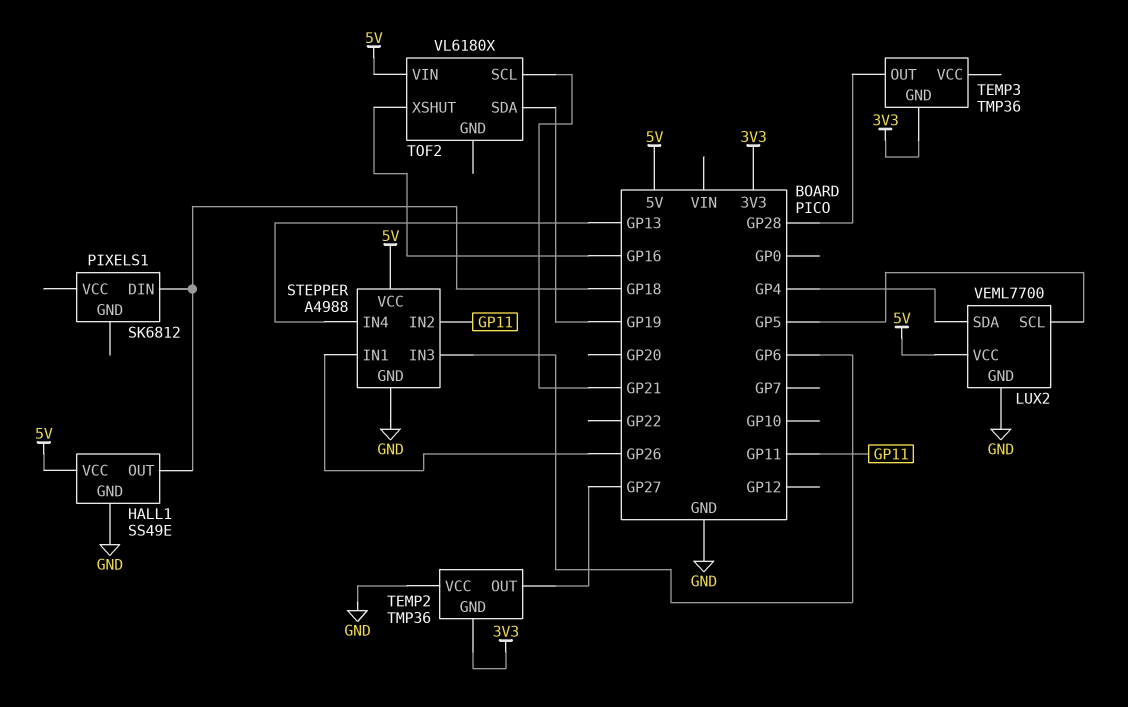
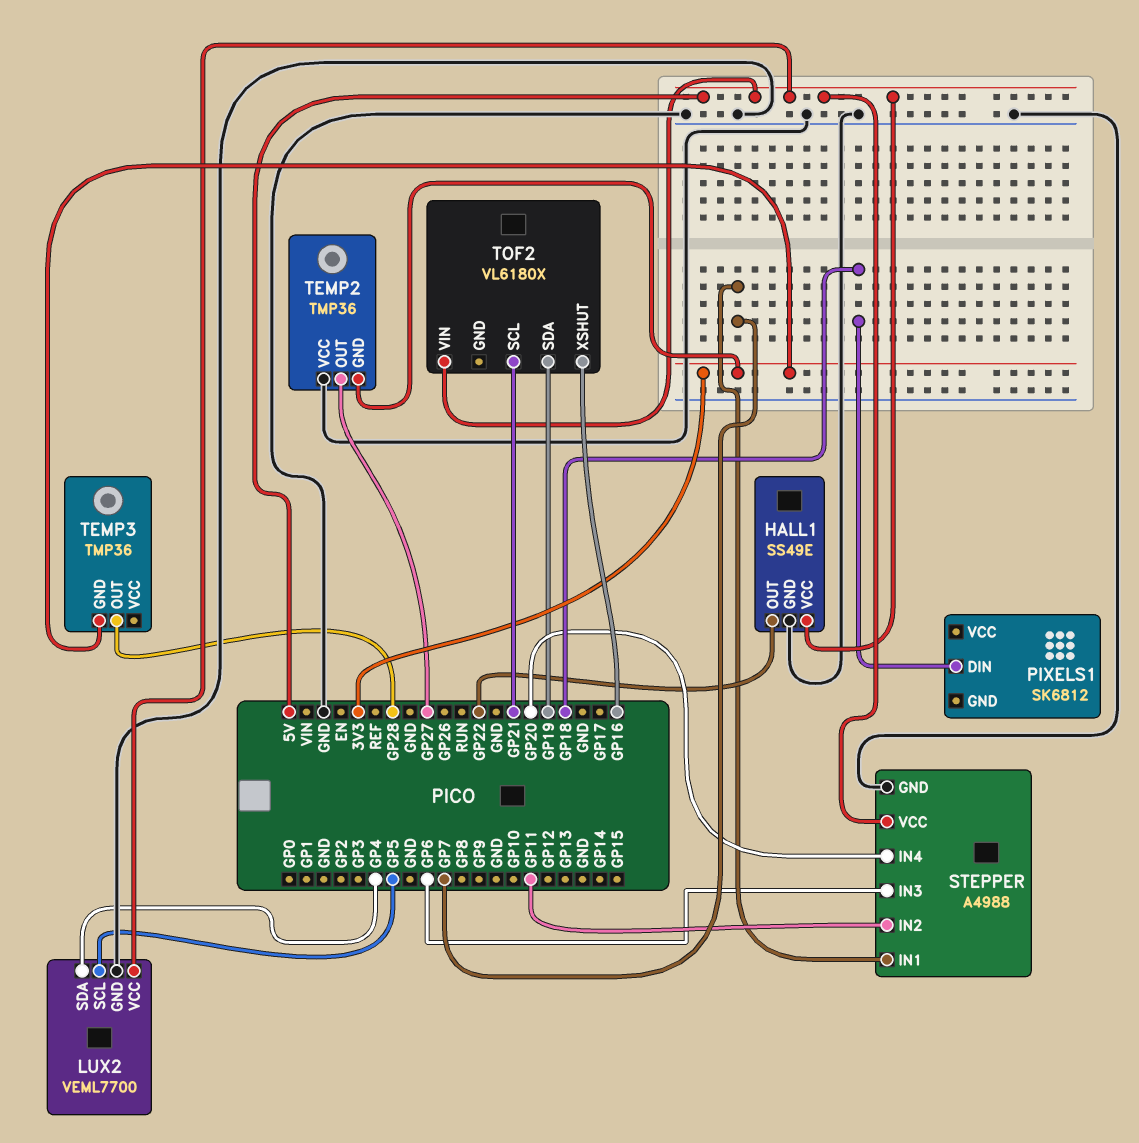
HALL1 pin OUT: GP18 -> GP22
STEPPER pin IN1: GP26 -> GP7
STEPPER pin IN4: GP13 -> GP20

